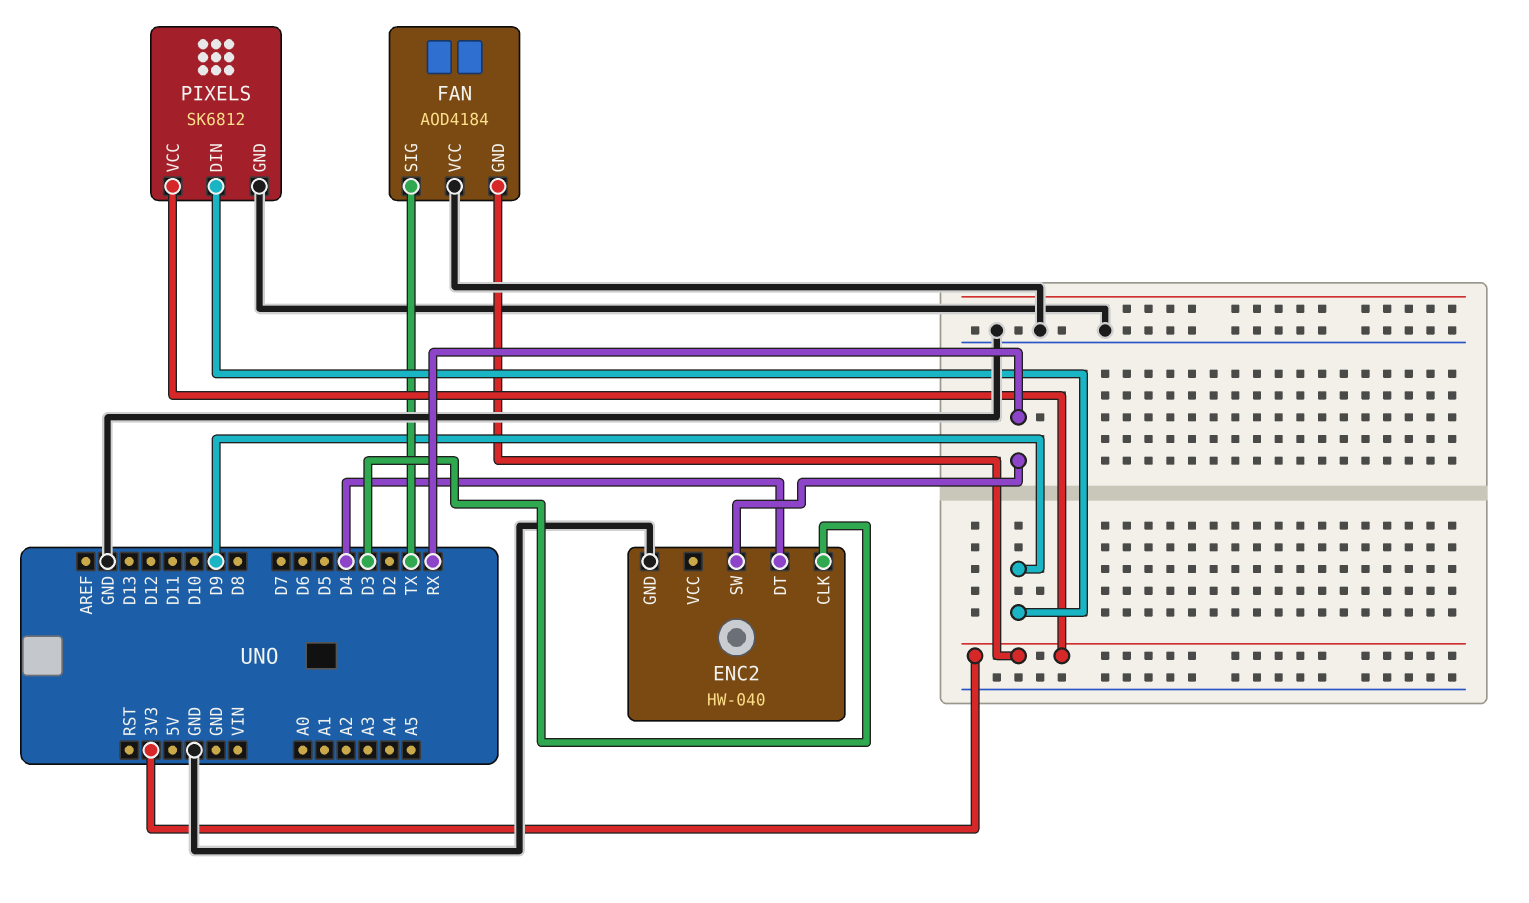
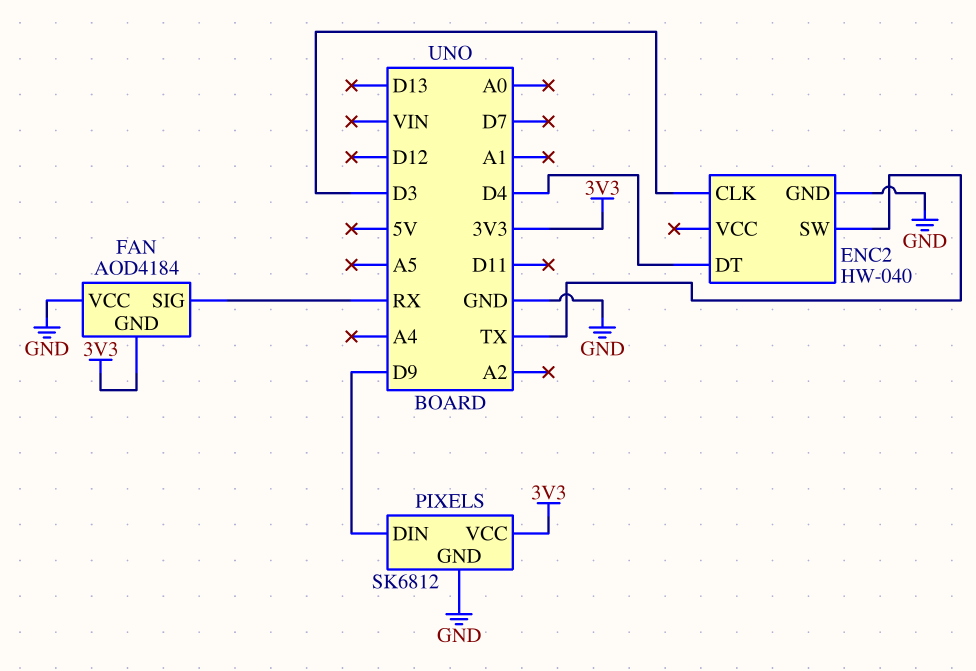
ENC2 pin SW: RX -> TX
FAN pin SIG: TX -> RX

